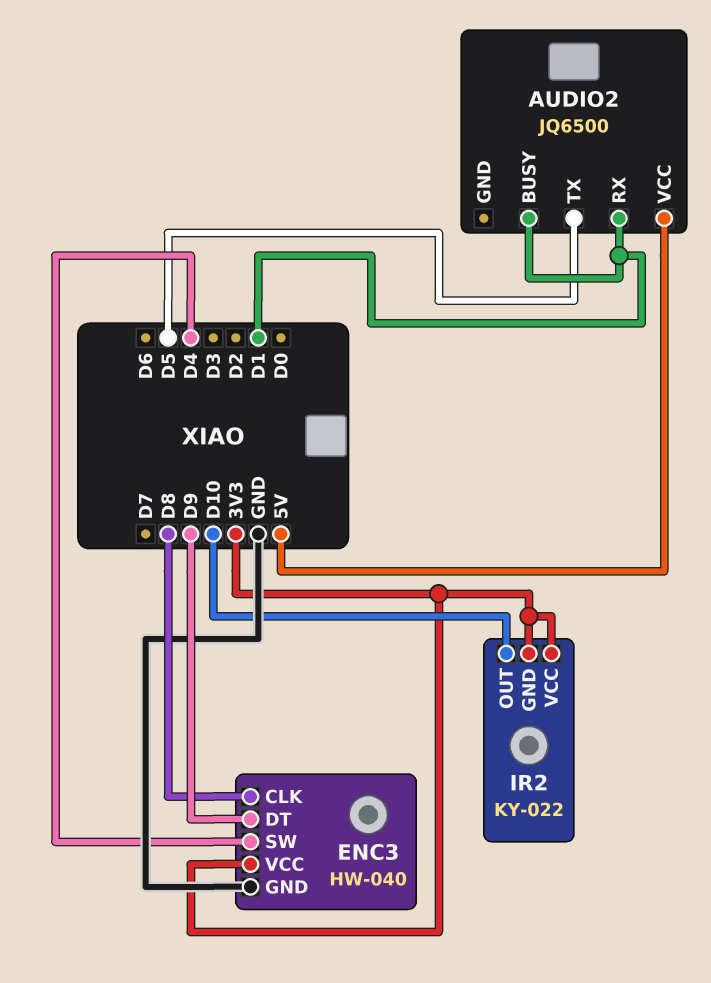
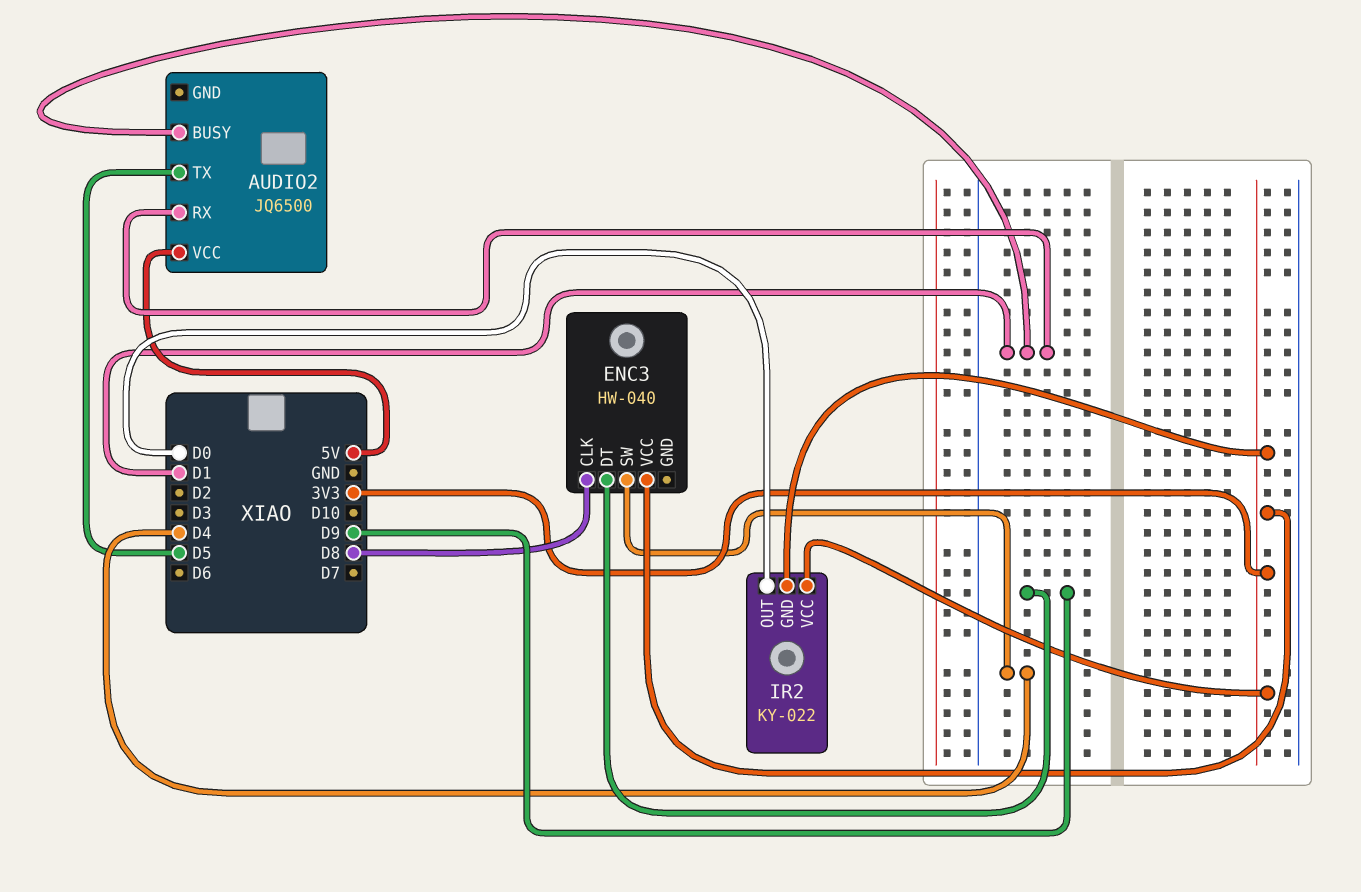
ENC3 pin GND: GND -> none
IR2 pin OUT: D10 -> D0

